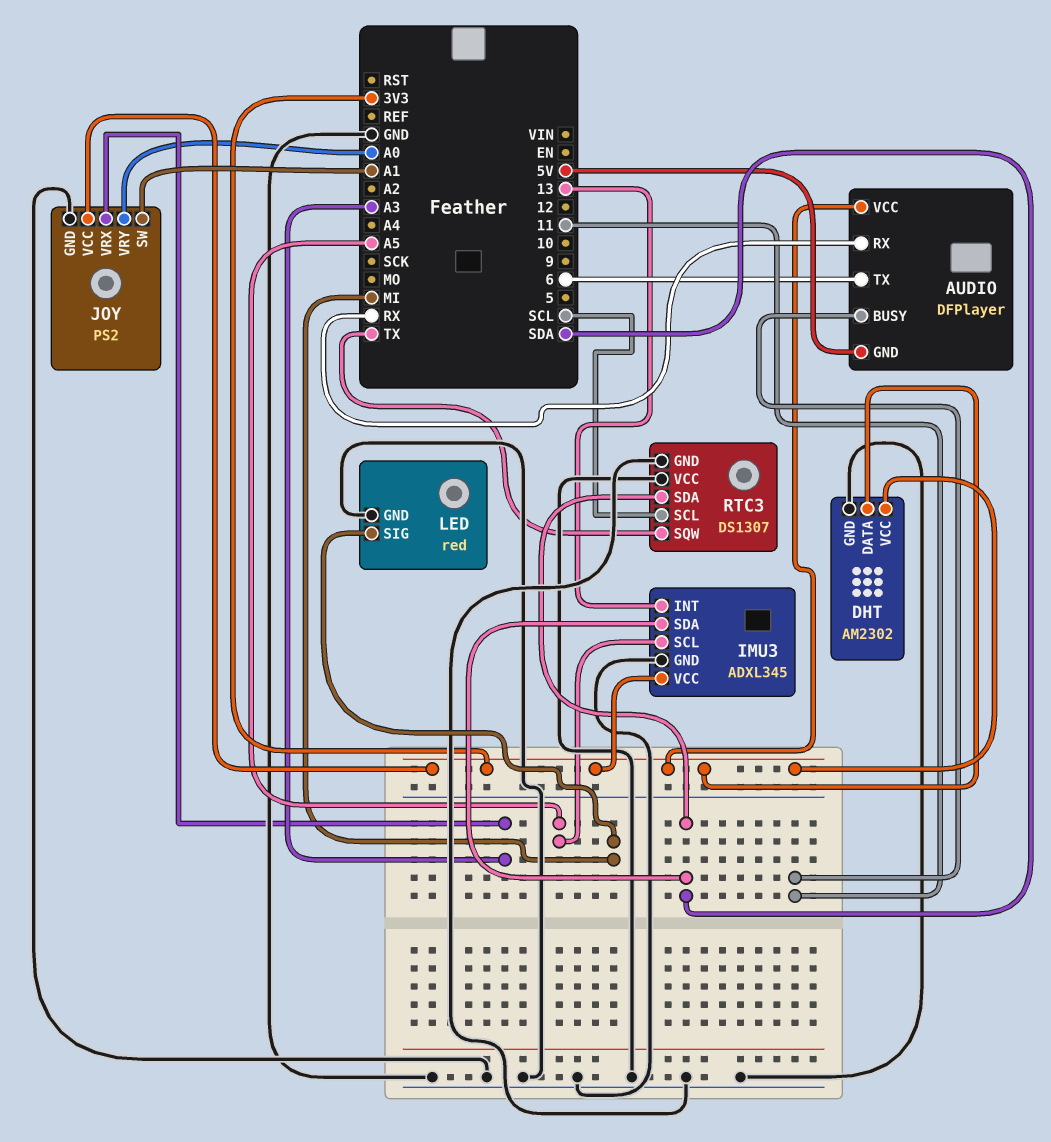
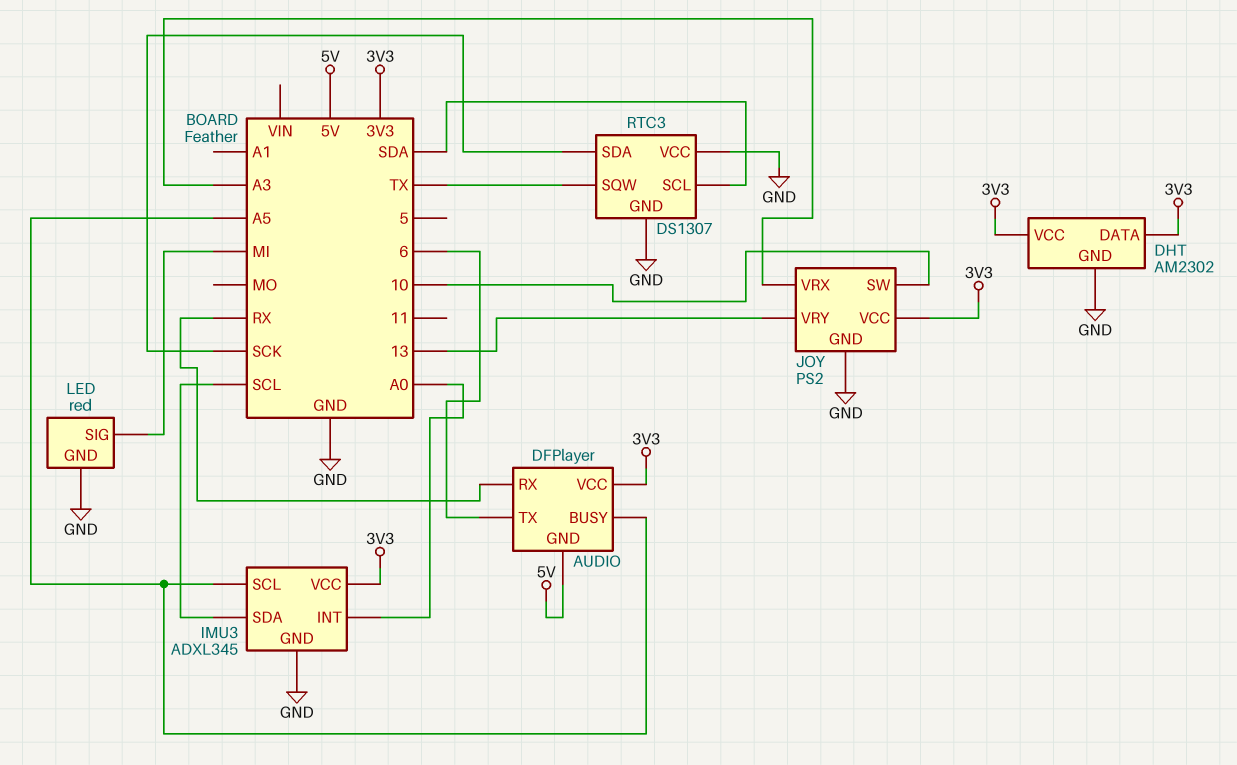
AUDIO pin BUSY: 11 -> A5
IMU3 pin INT: 13 -> A0
IMU3 pin SDA: SDA -> SCL
JOY pin SW: A1 -> 10
JOY pin VRY: A0 -> 13
RTC3 pin SCL: SCL -> SDA
RTC3 pin SDA: SDA -> SCK

